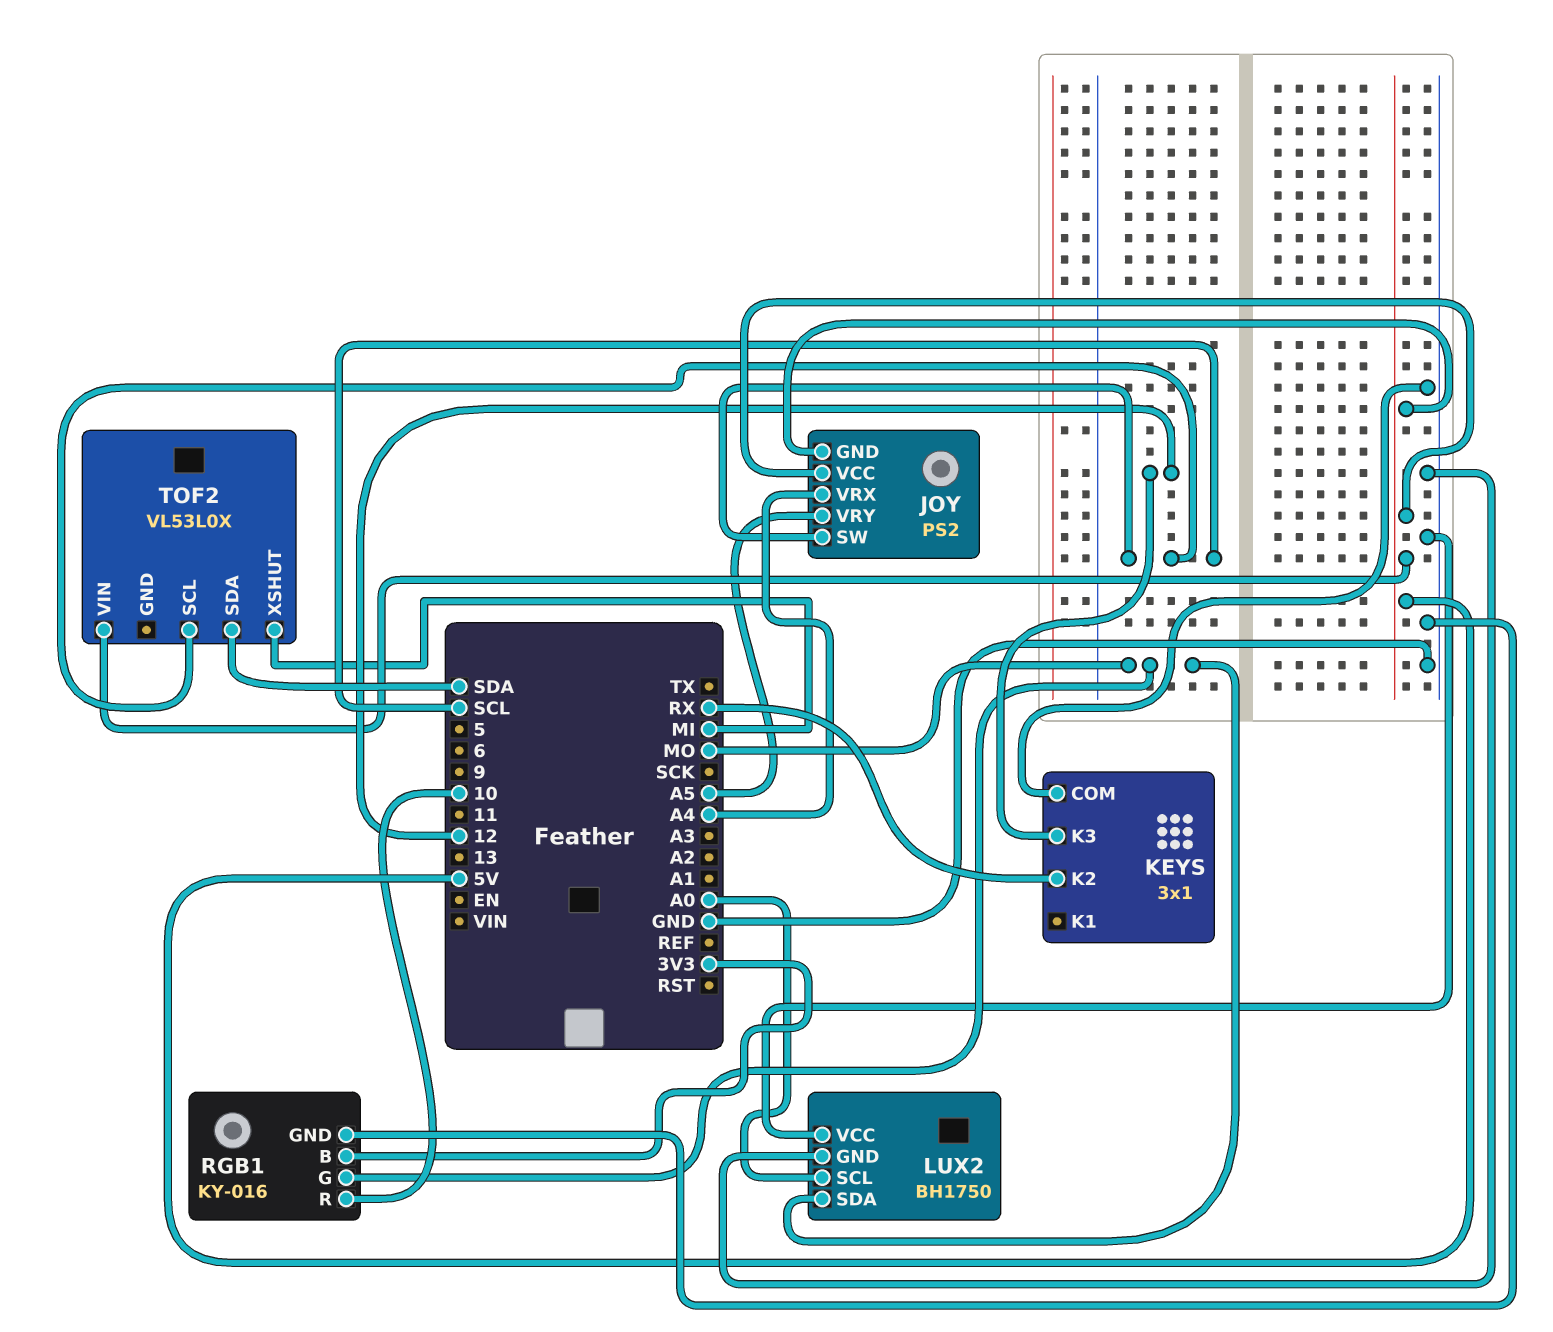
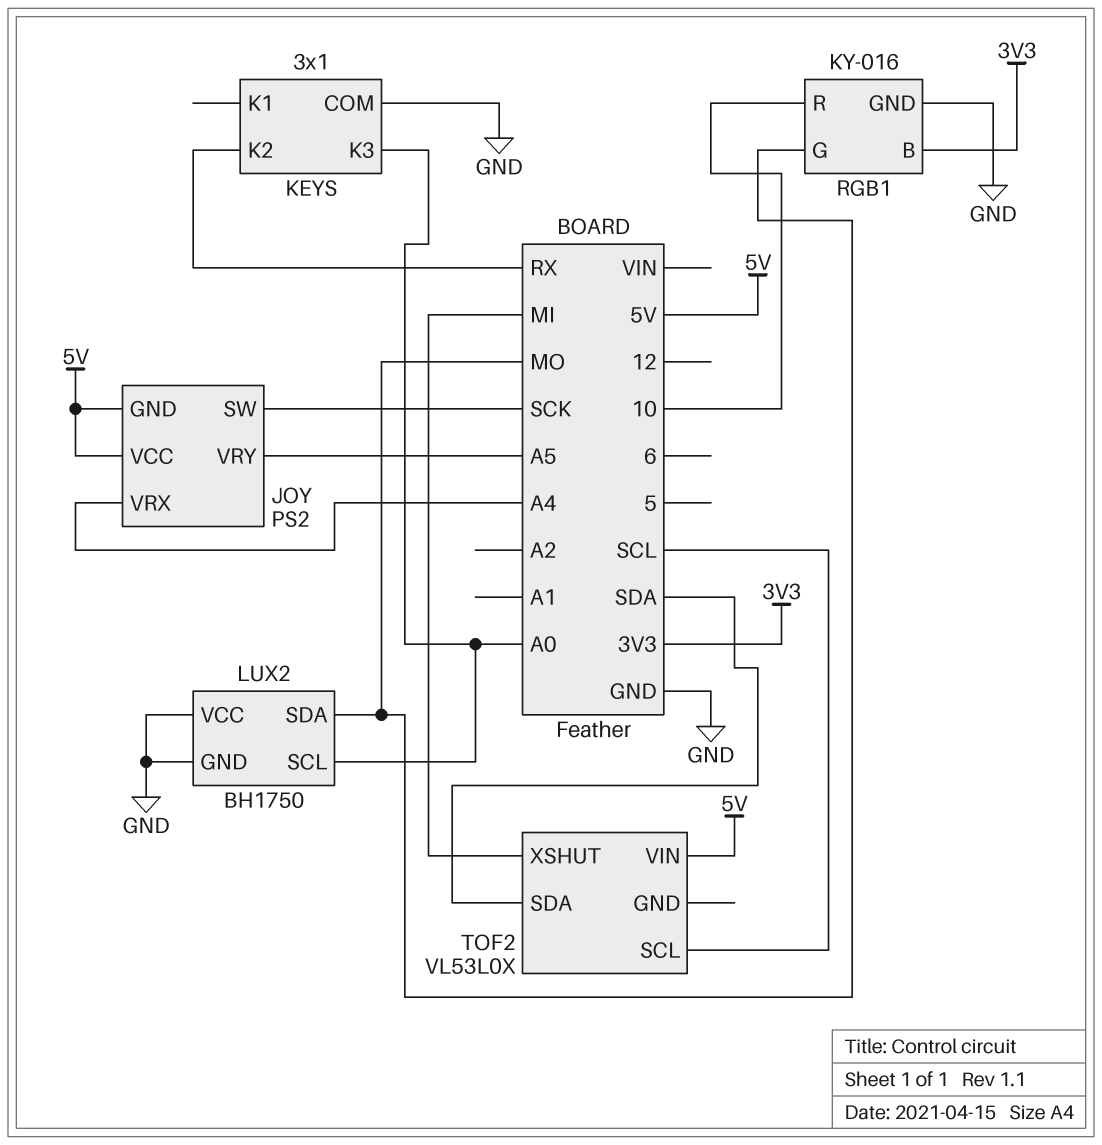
JOY pin SW: SCL -> SCK
KEYS pin K3: 12 -> A0

